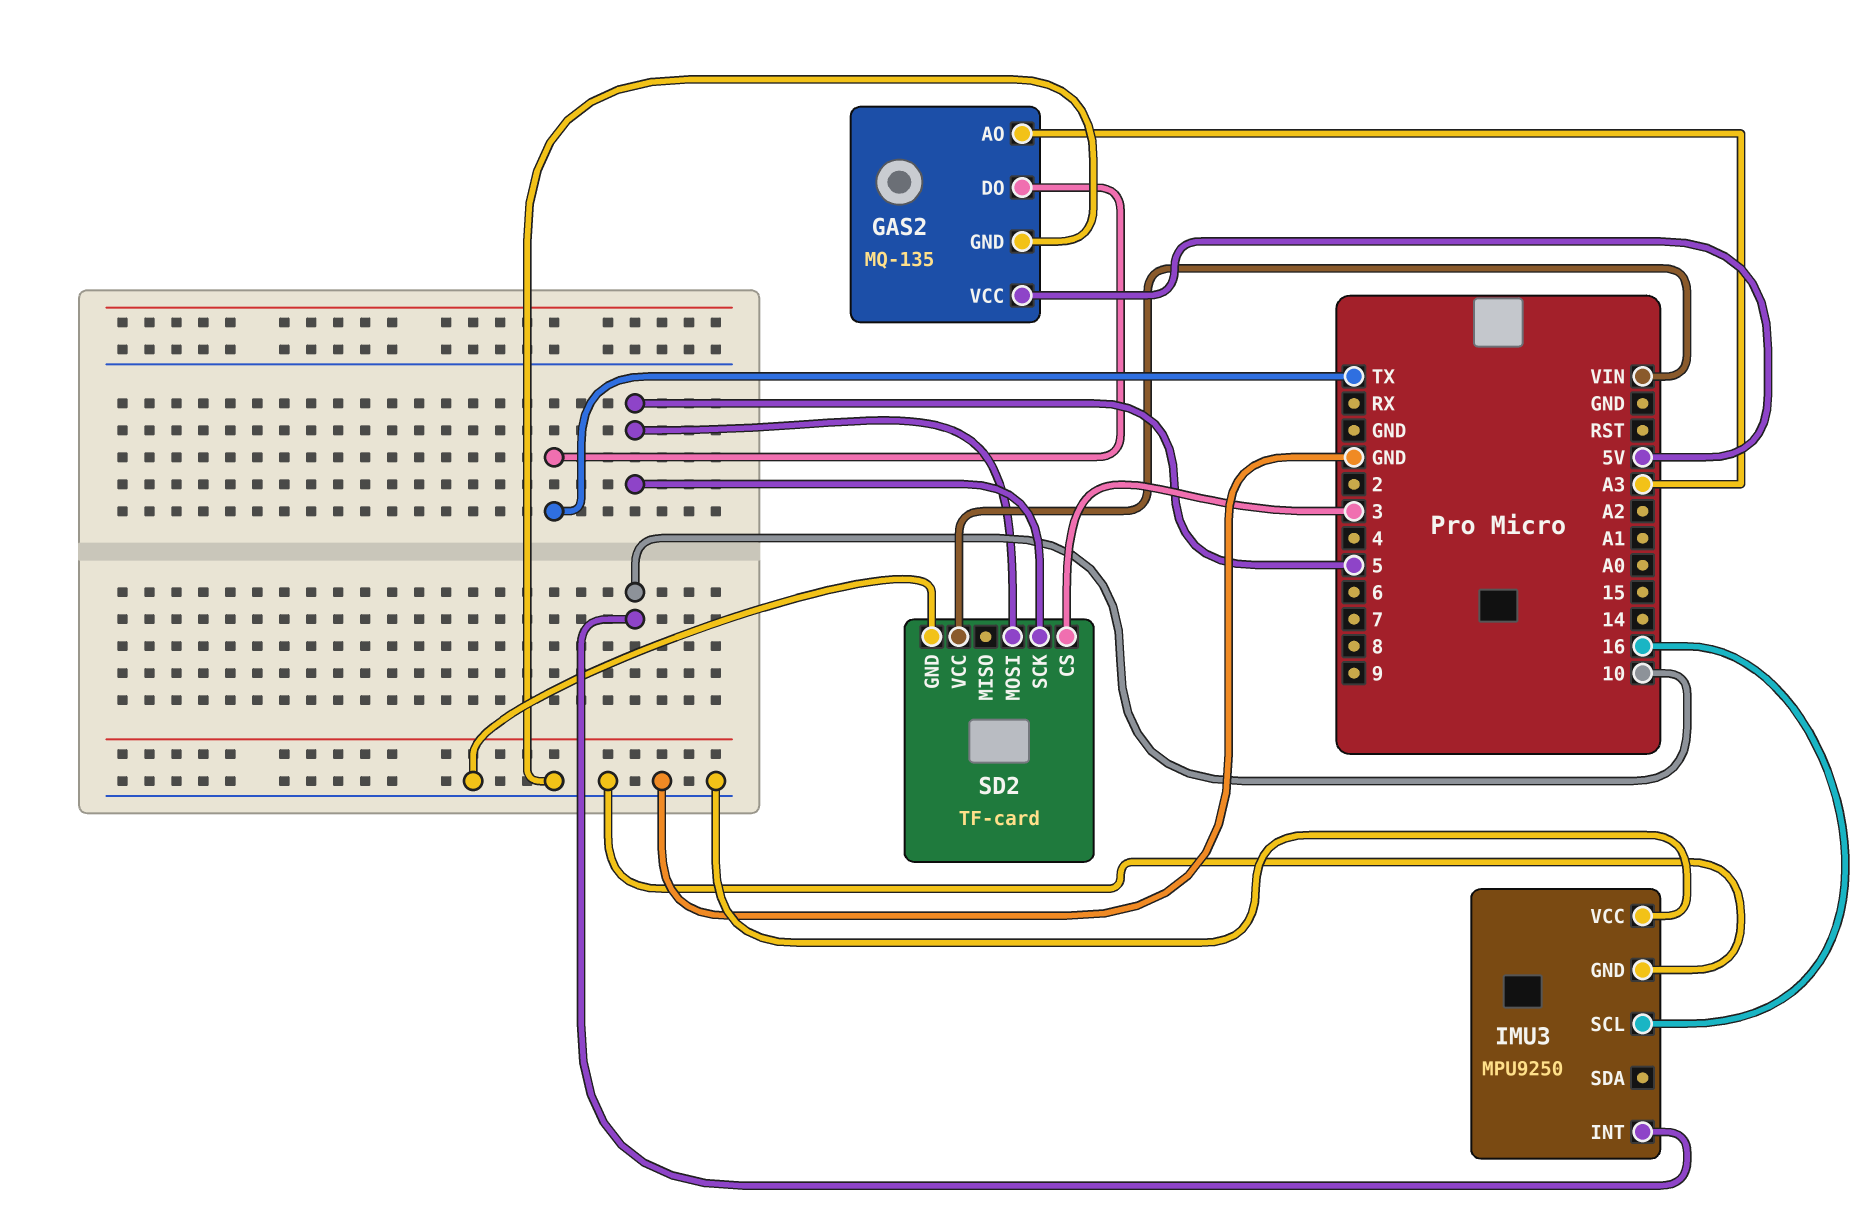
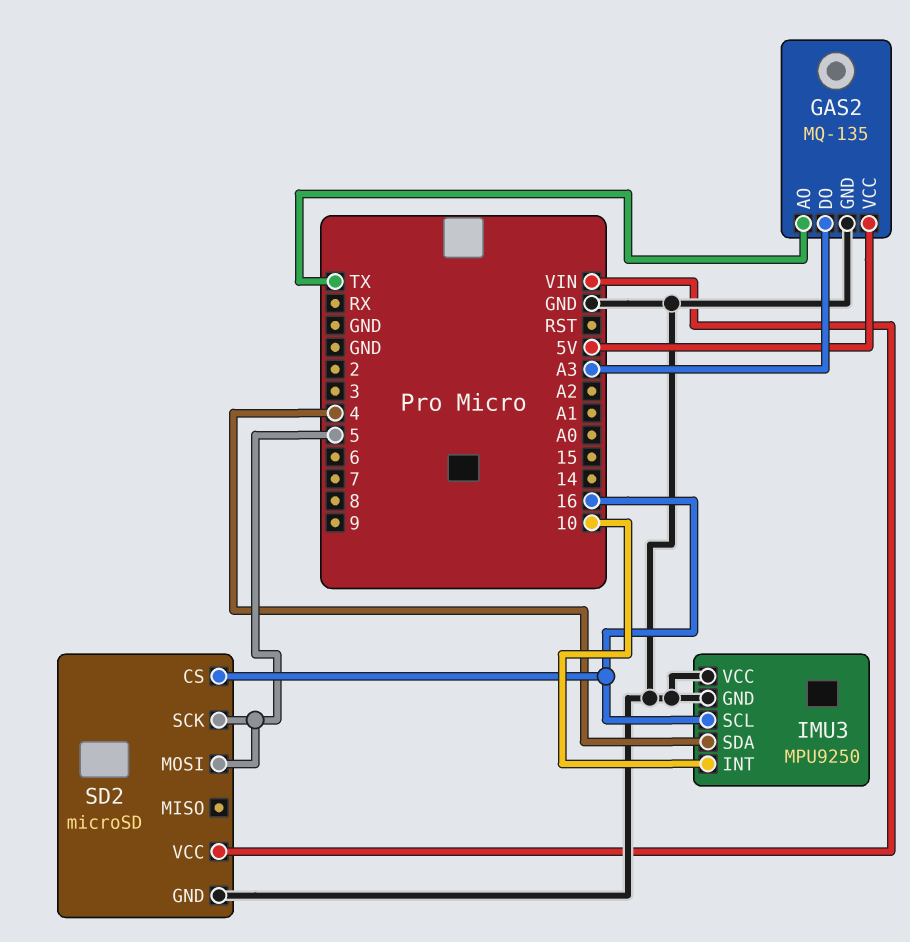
GAS2 pin AO: A3 -> TX
GAS2 pin DO: TX -> A3
IMU3 pin SDA: none -> 4
SD2: TF-card -> microSD
SD2 pin CS: 3 -> 16

